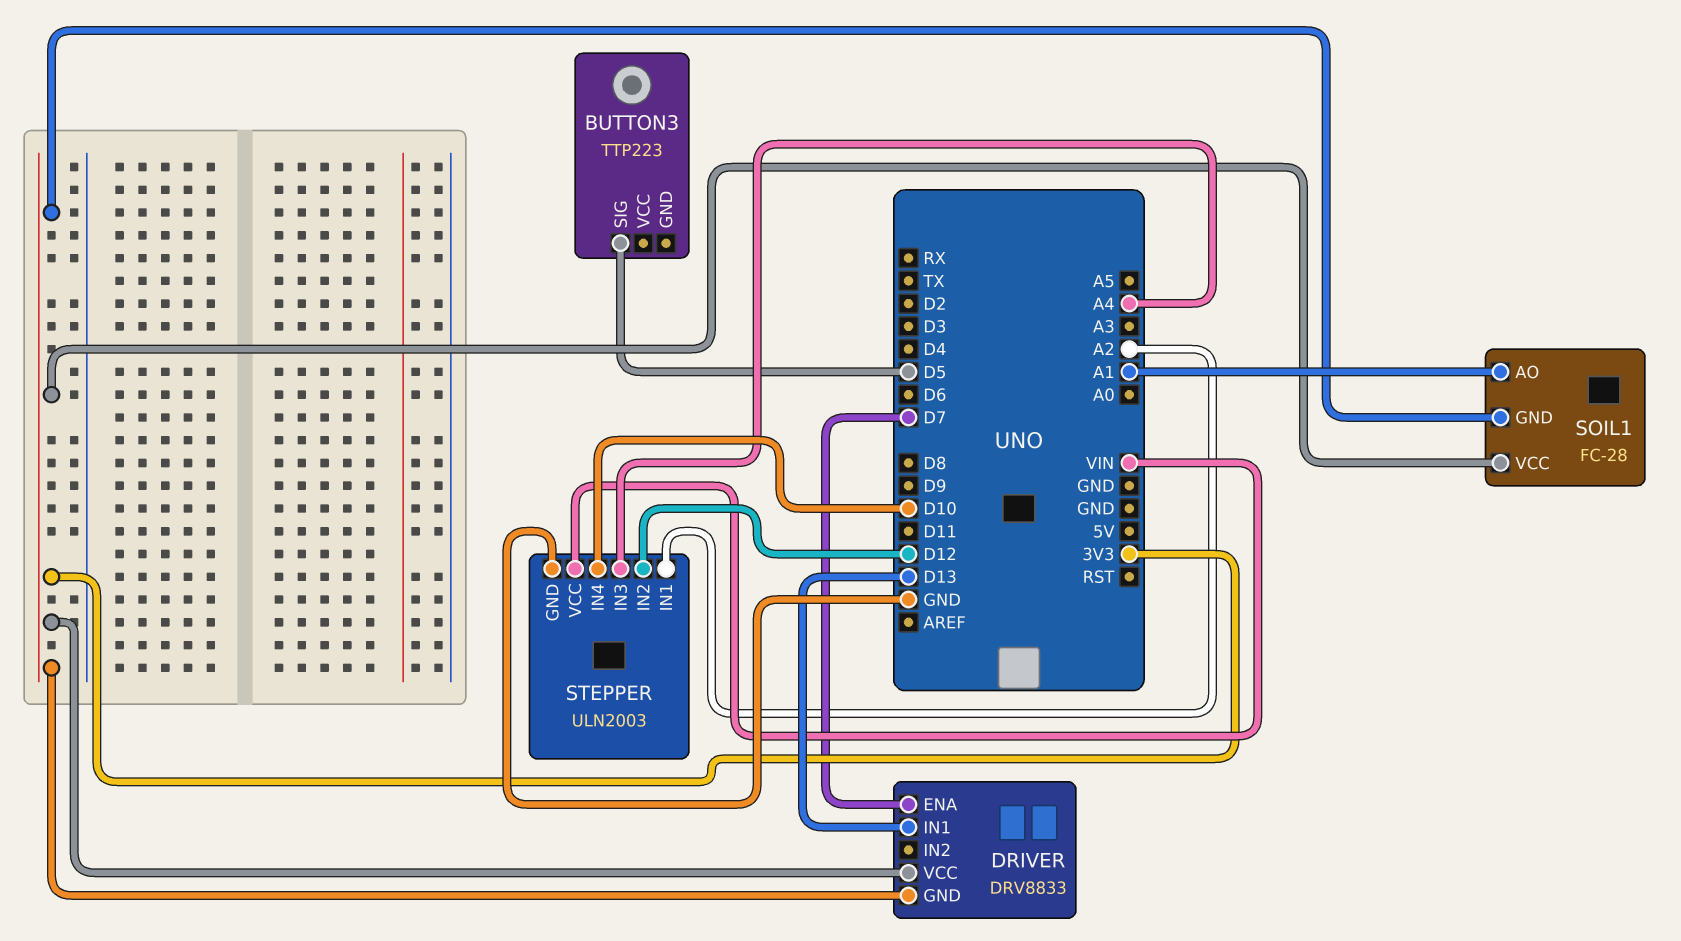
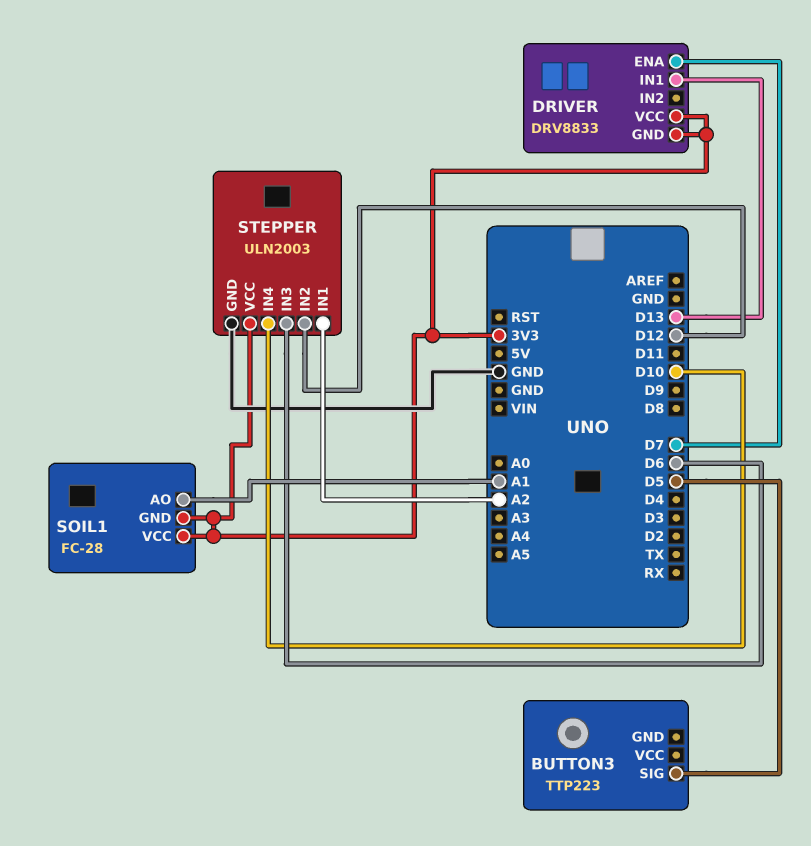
STEPPER pin IN3: A4 -> D6
STEPPER pin VCC: VIN -> 3V3

